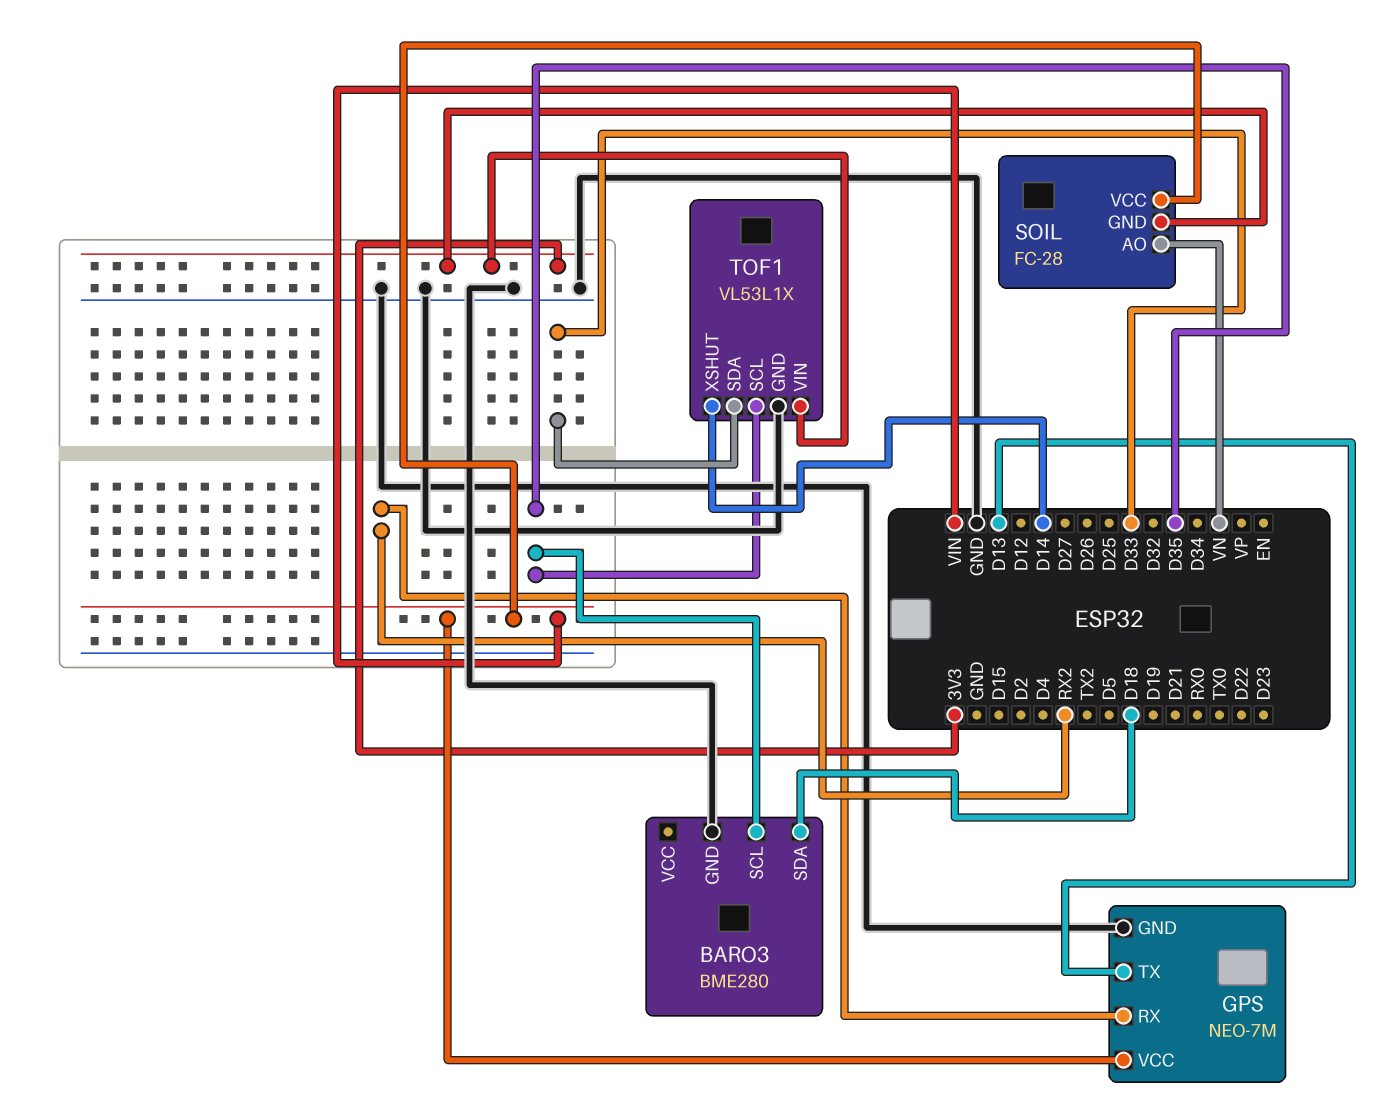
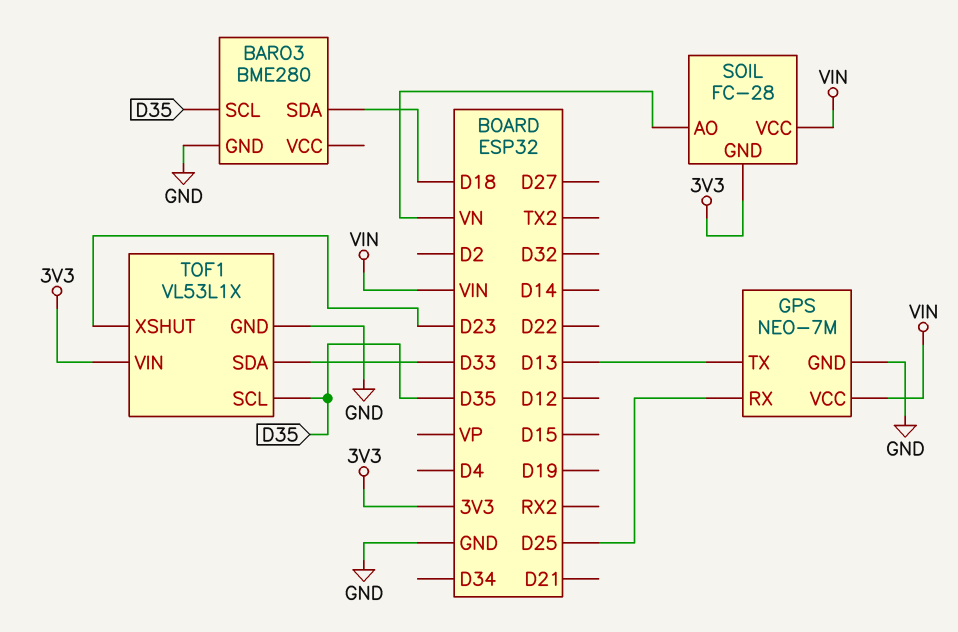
GPS pin RX: RX2 -> D25
TOF1 pin XSHUT: D14 -> D23

